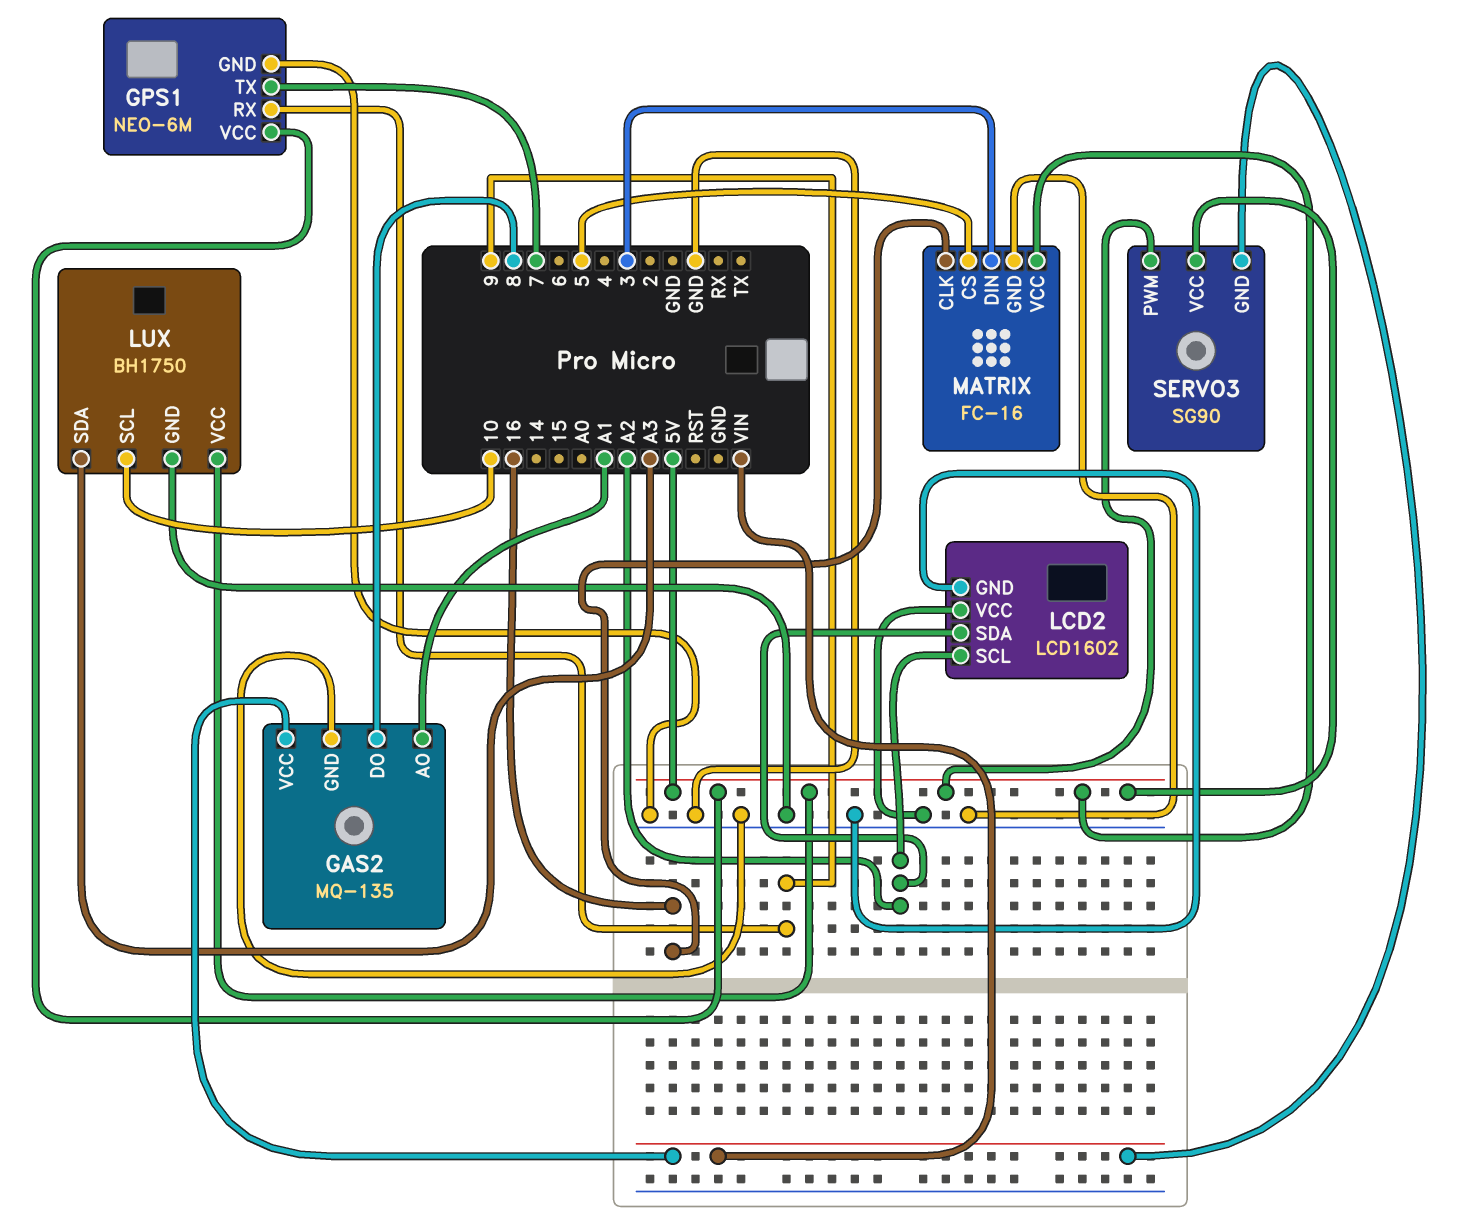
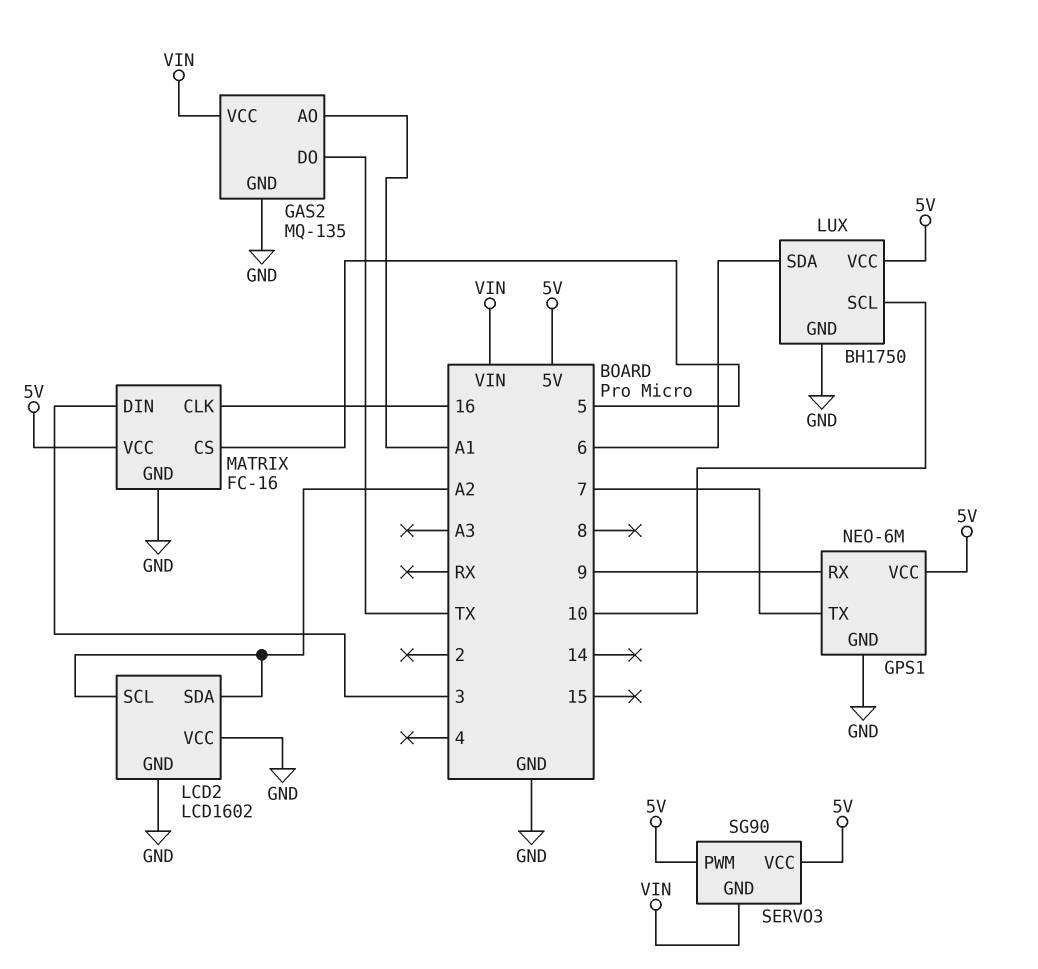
GAS2 pin DO: 8 -> TX
LUX pin SDA: A3 -> 6

